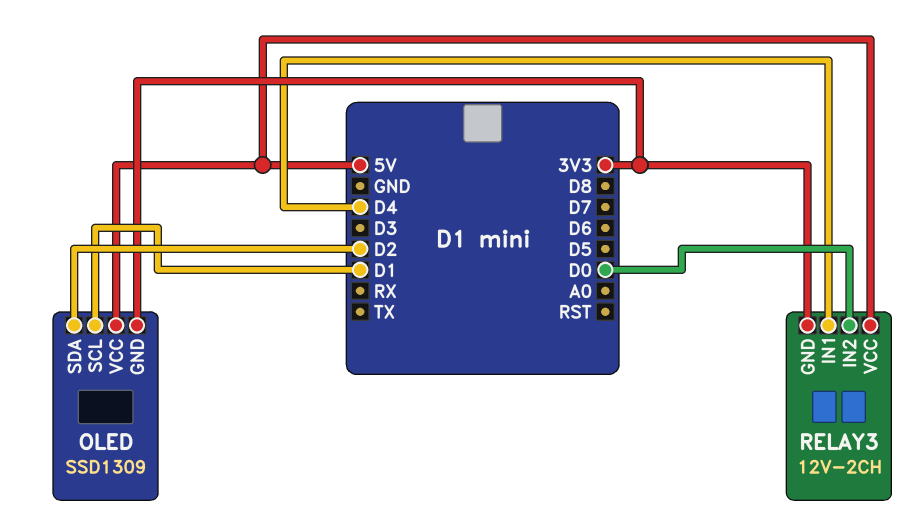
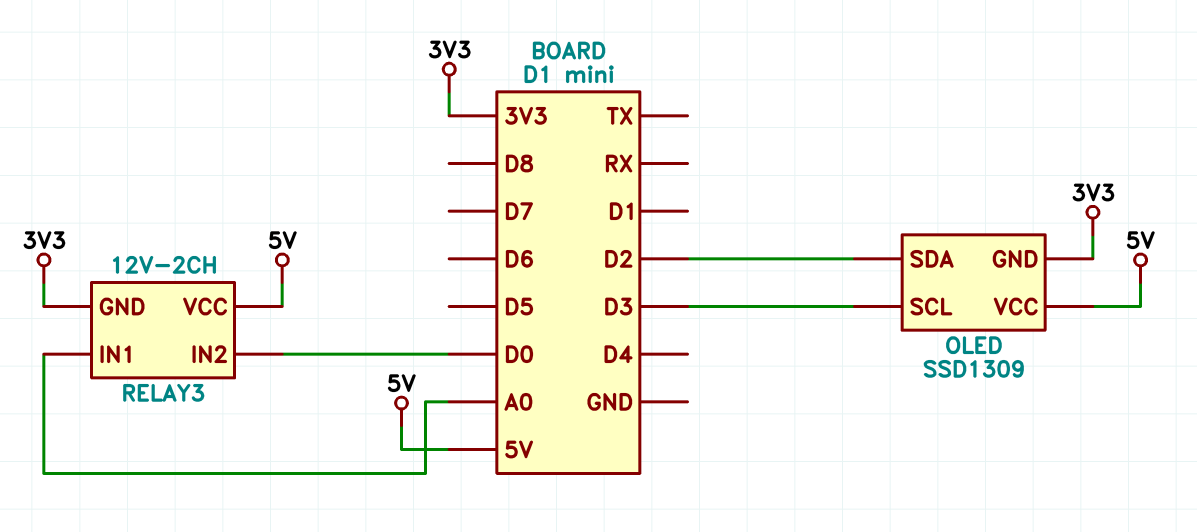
OLED pin SCL: D1 -> D3
RELAY3 pin IN1: D4 -> A0

